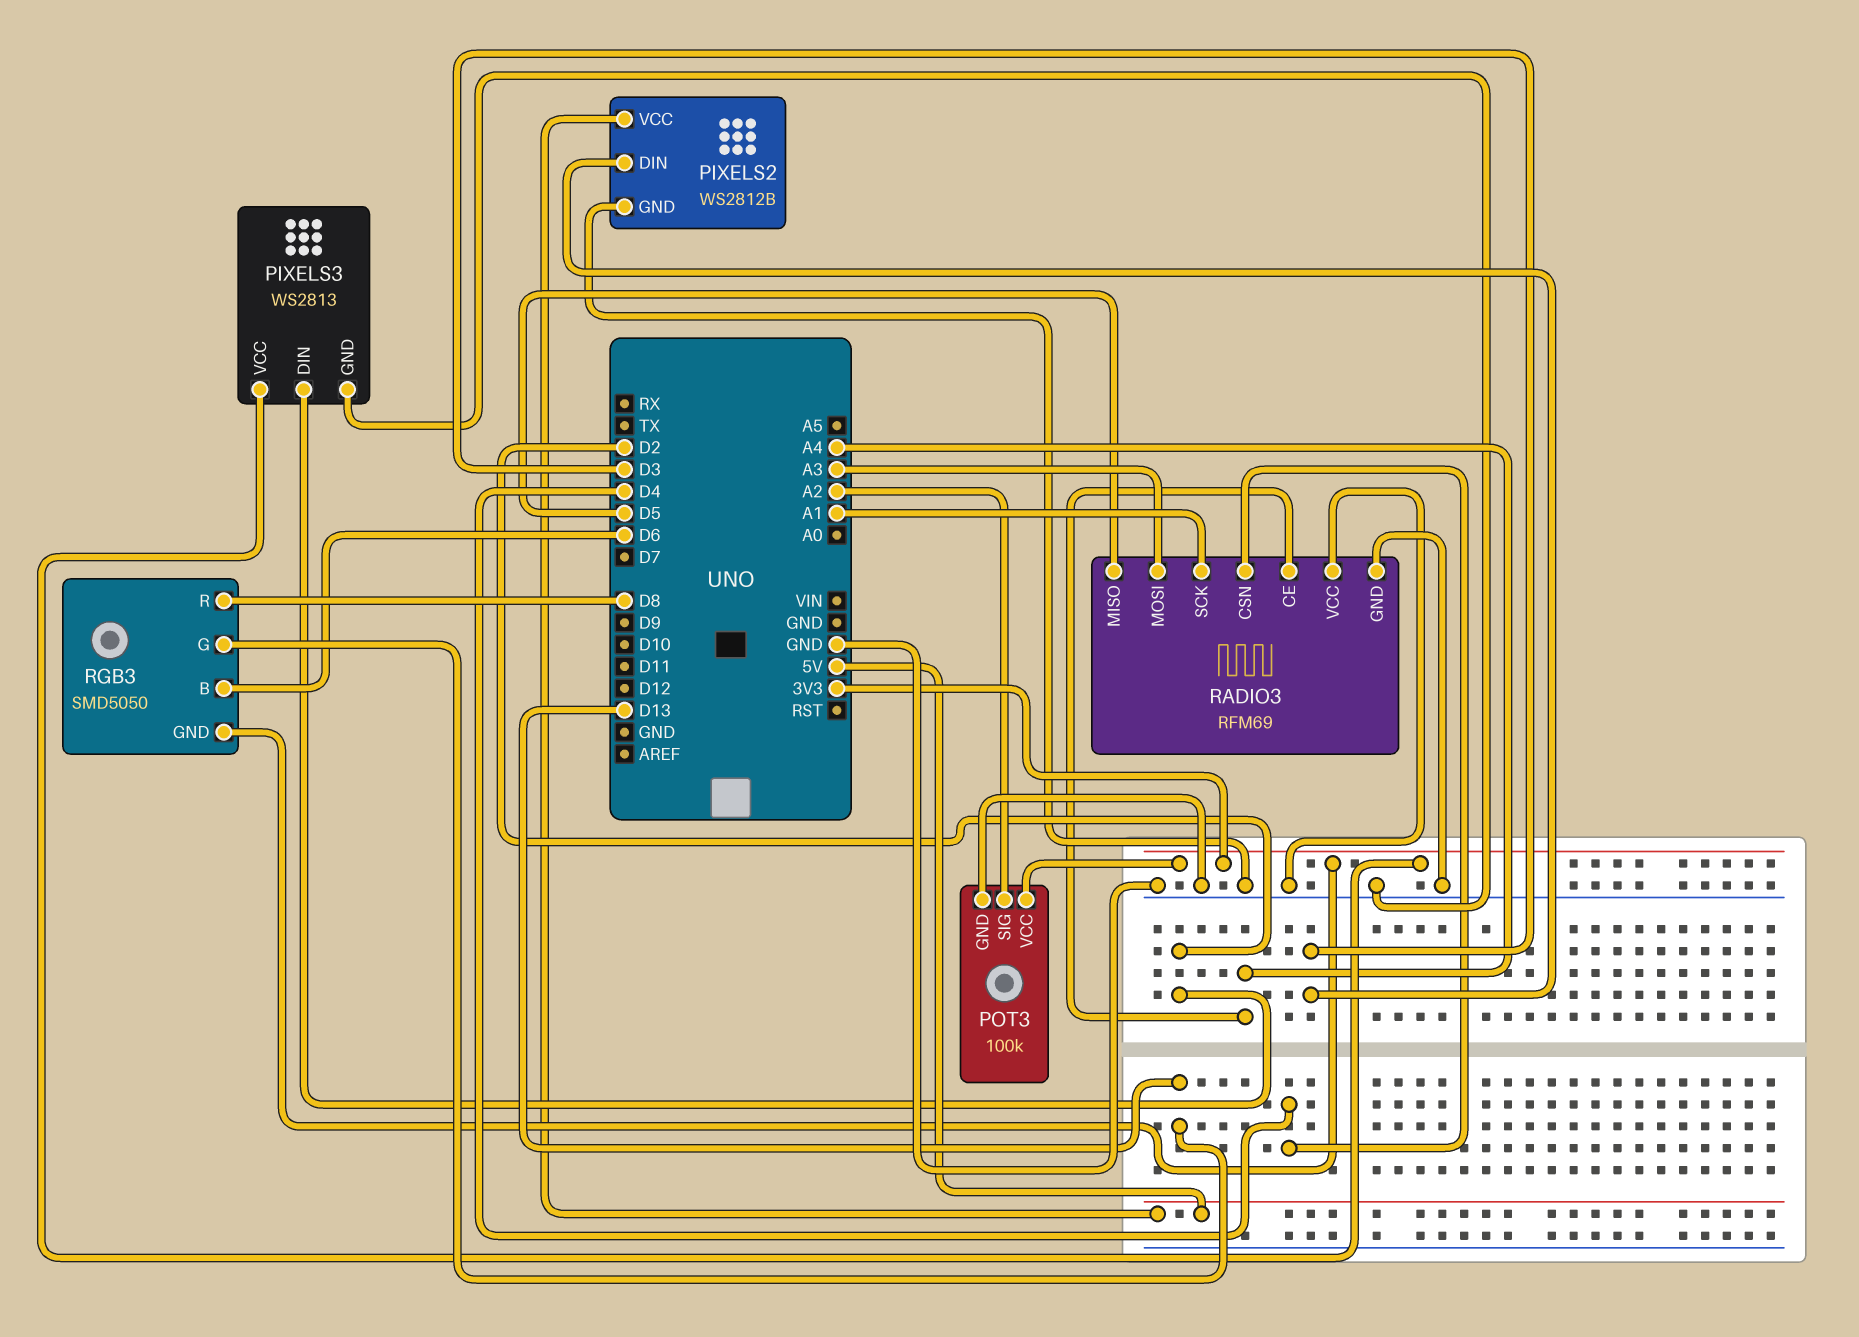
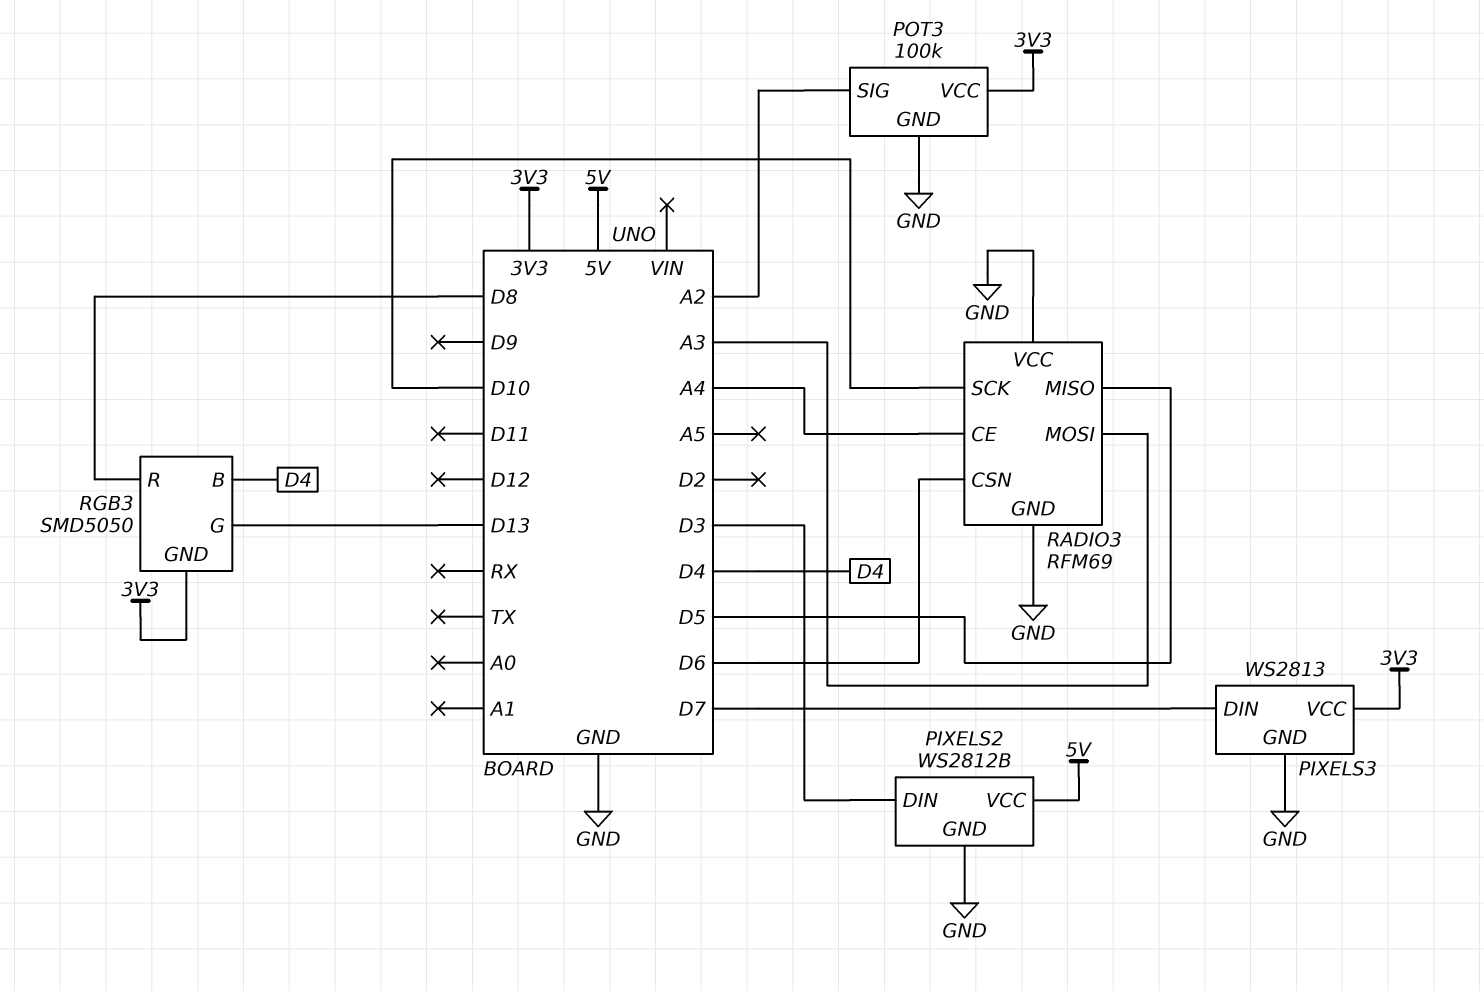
PIXELS3 pin DIN: D2 -> D7
RADIO3 pin CSN: D4 -> D6
RADIO3 pin SCK: A1 -> D10
RGB3 pin B: D6 -> D4

